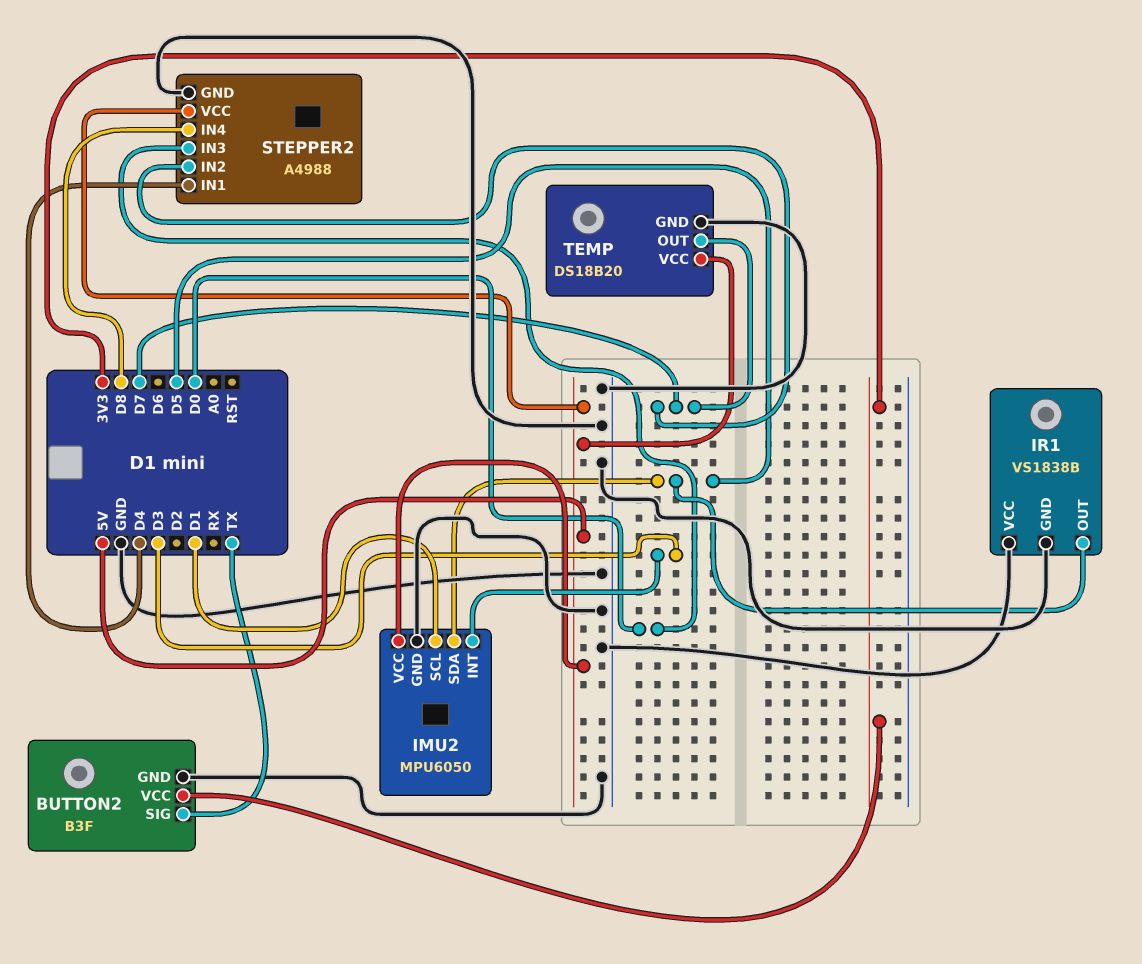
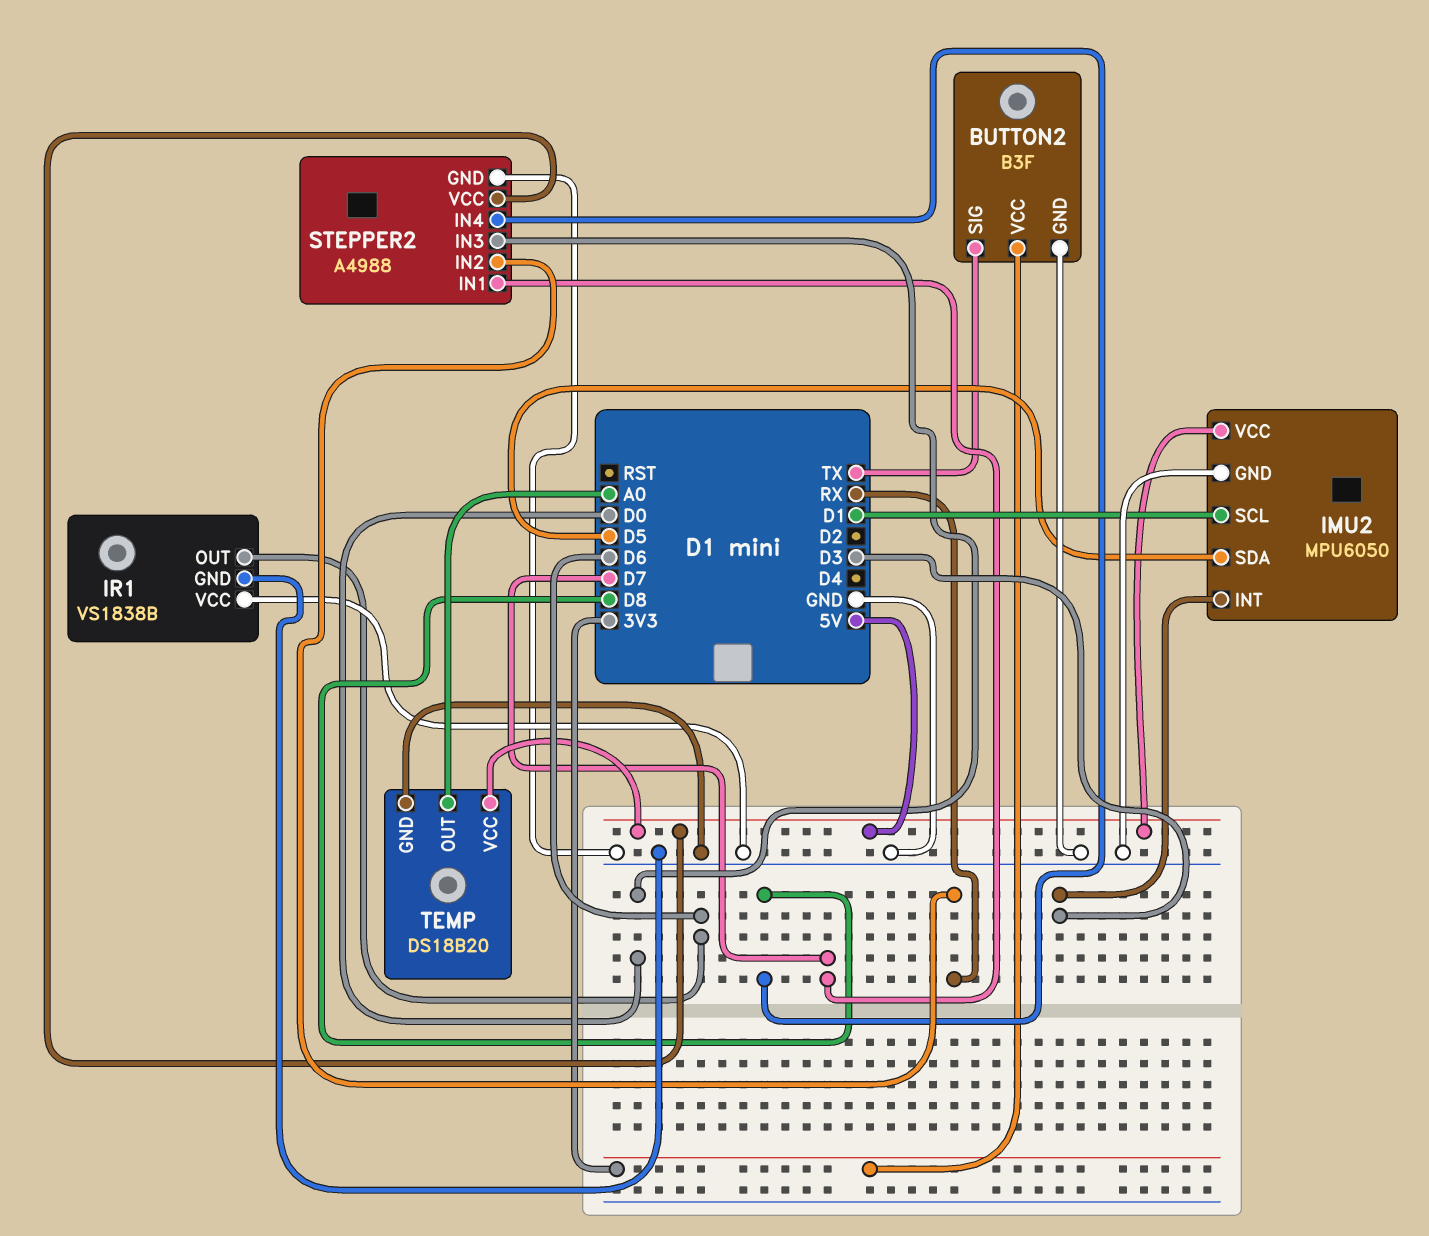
IR1 pin OUT: D5 -> D6
STEPPER2 pin IN1: D4 -> D7
STEPPER2 pin IN2: D7 -> RX
TEMP pin OUT: D7 -> A0

